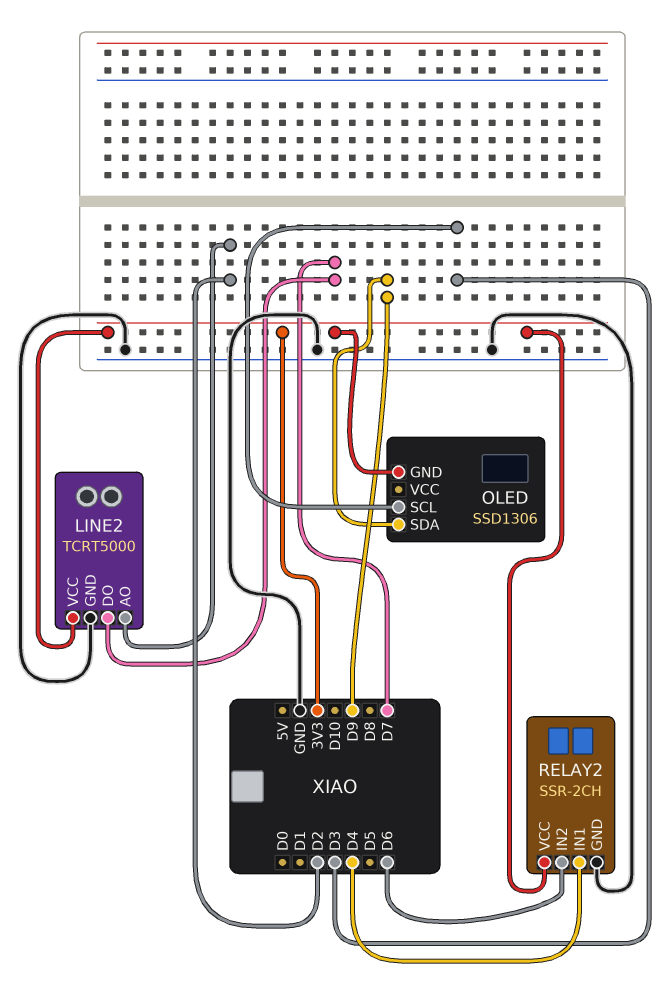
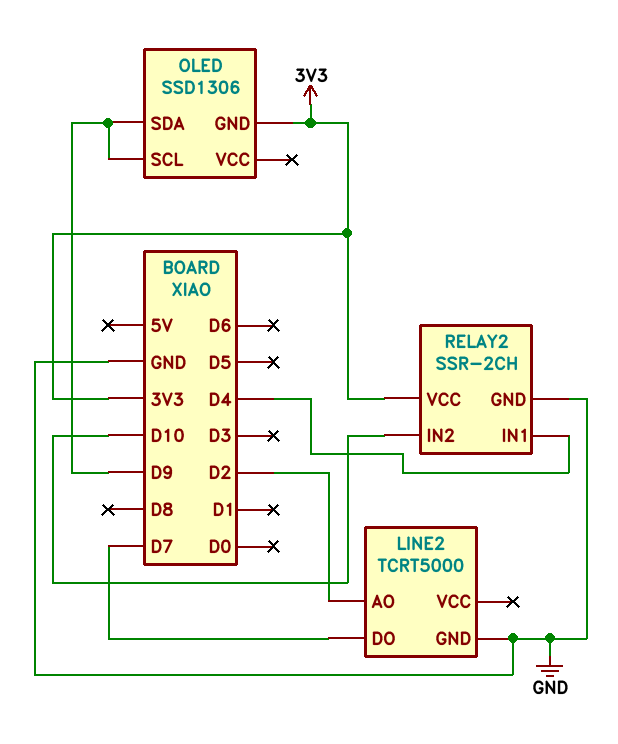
LINE2 pin VCC: 3V3 -> none
OLED pin SCL: D3 -> D9
RELAY2 pin IN2: D6 -> D10

